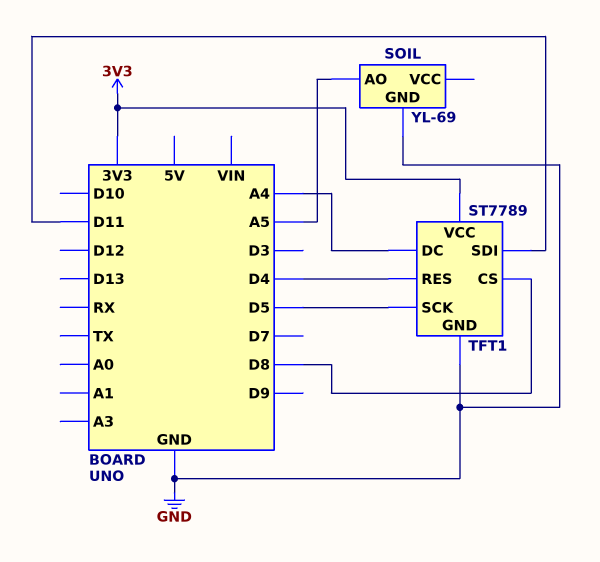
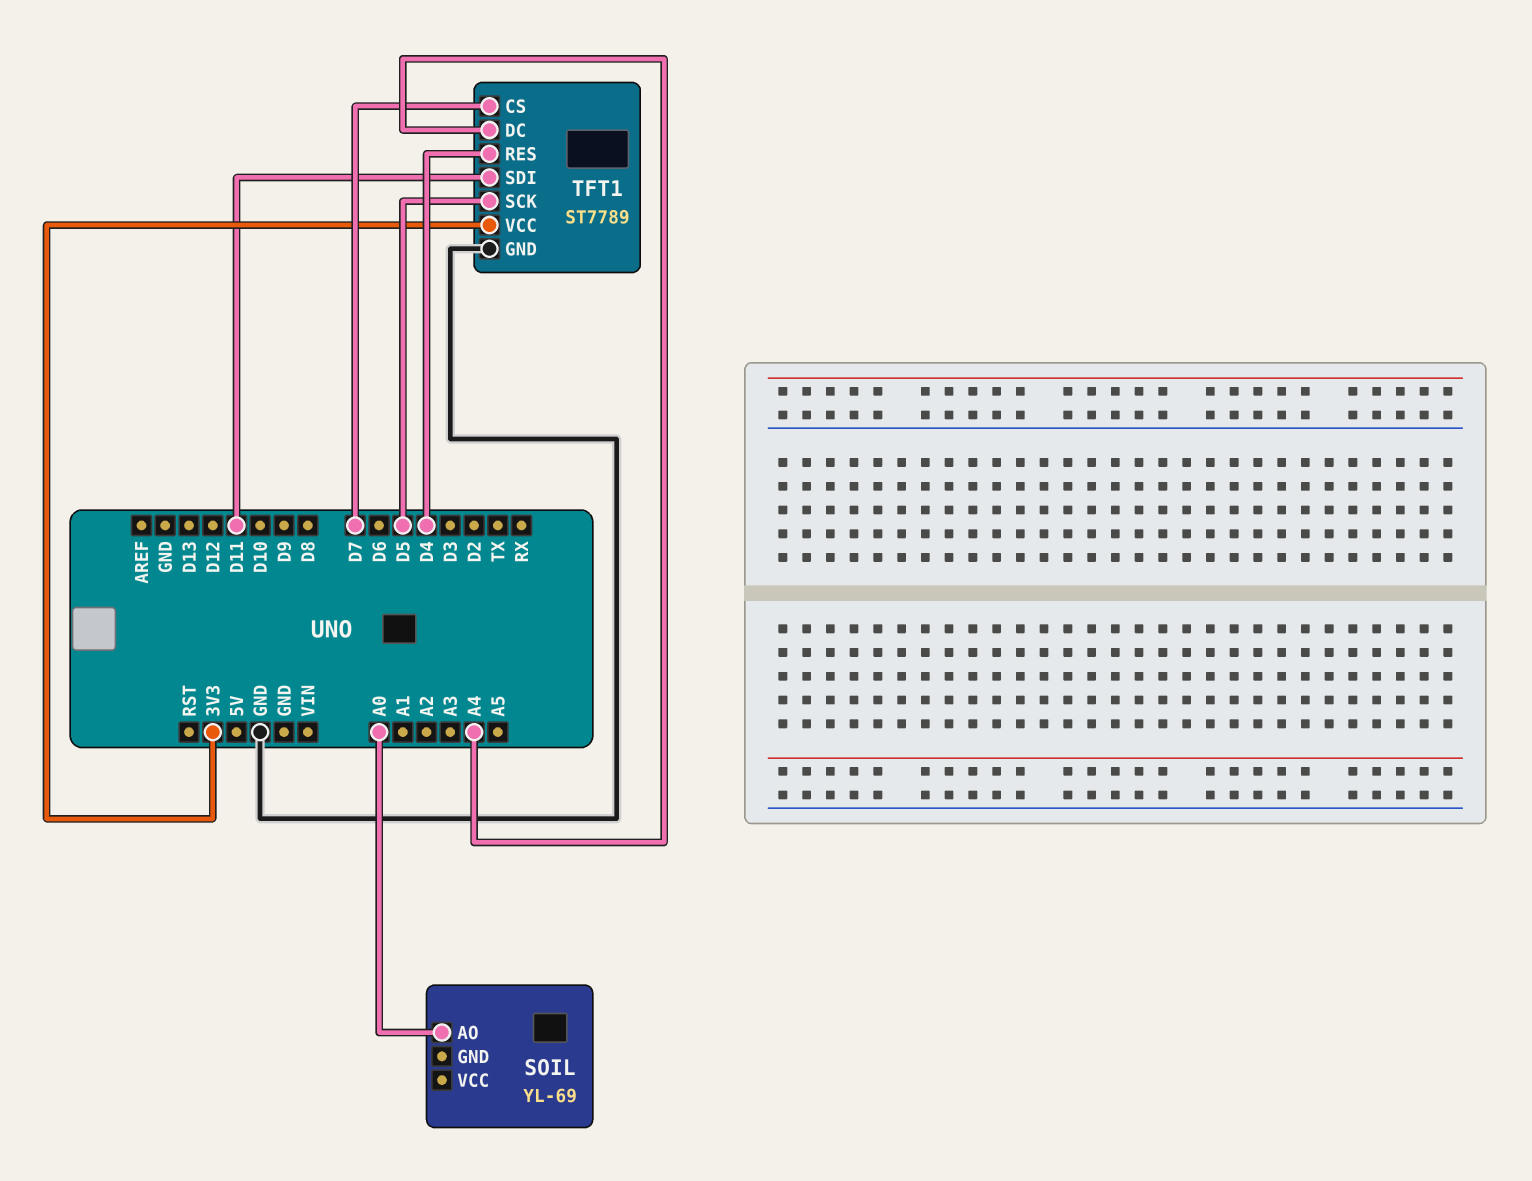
SOIL pin AO: A5 -> A0
SOIL pin GND: GND -> none
TFT1 pin CS: D8 -> D7

